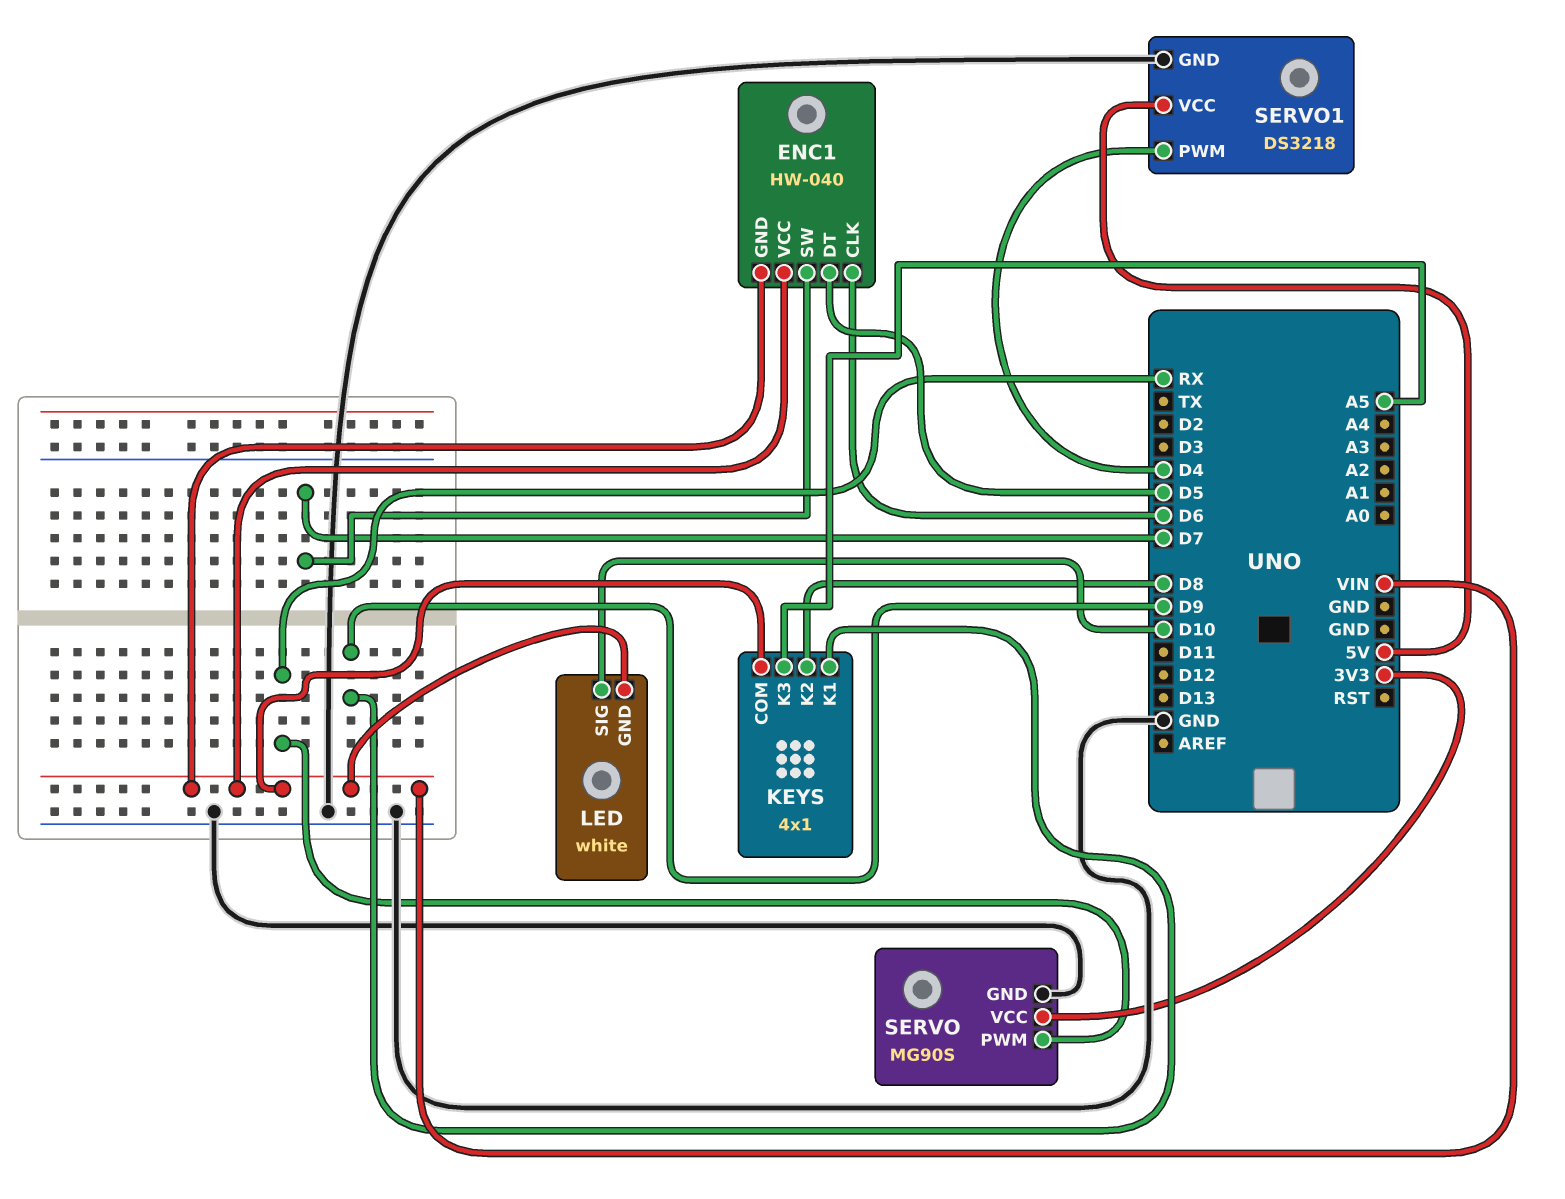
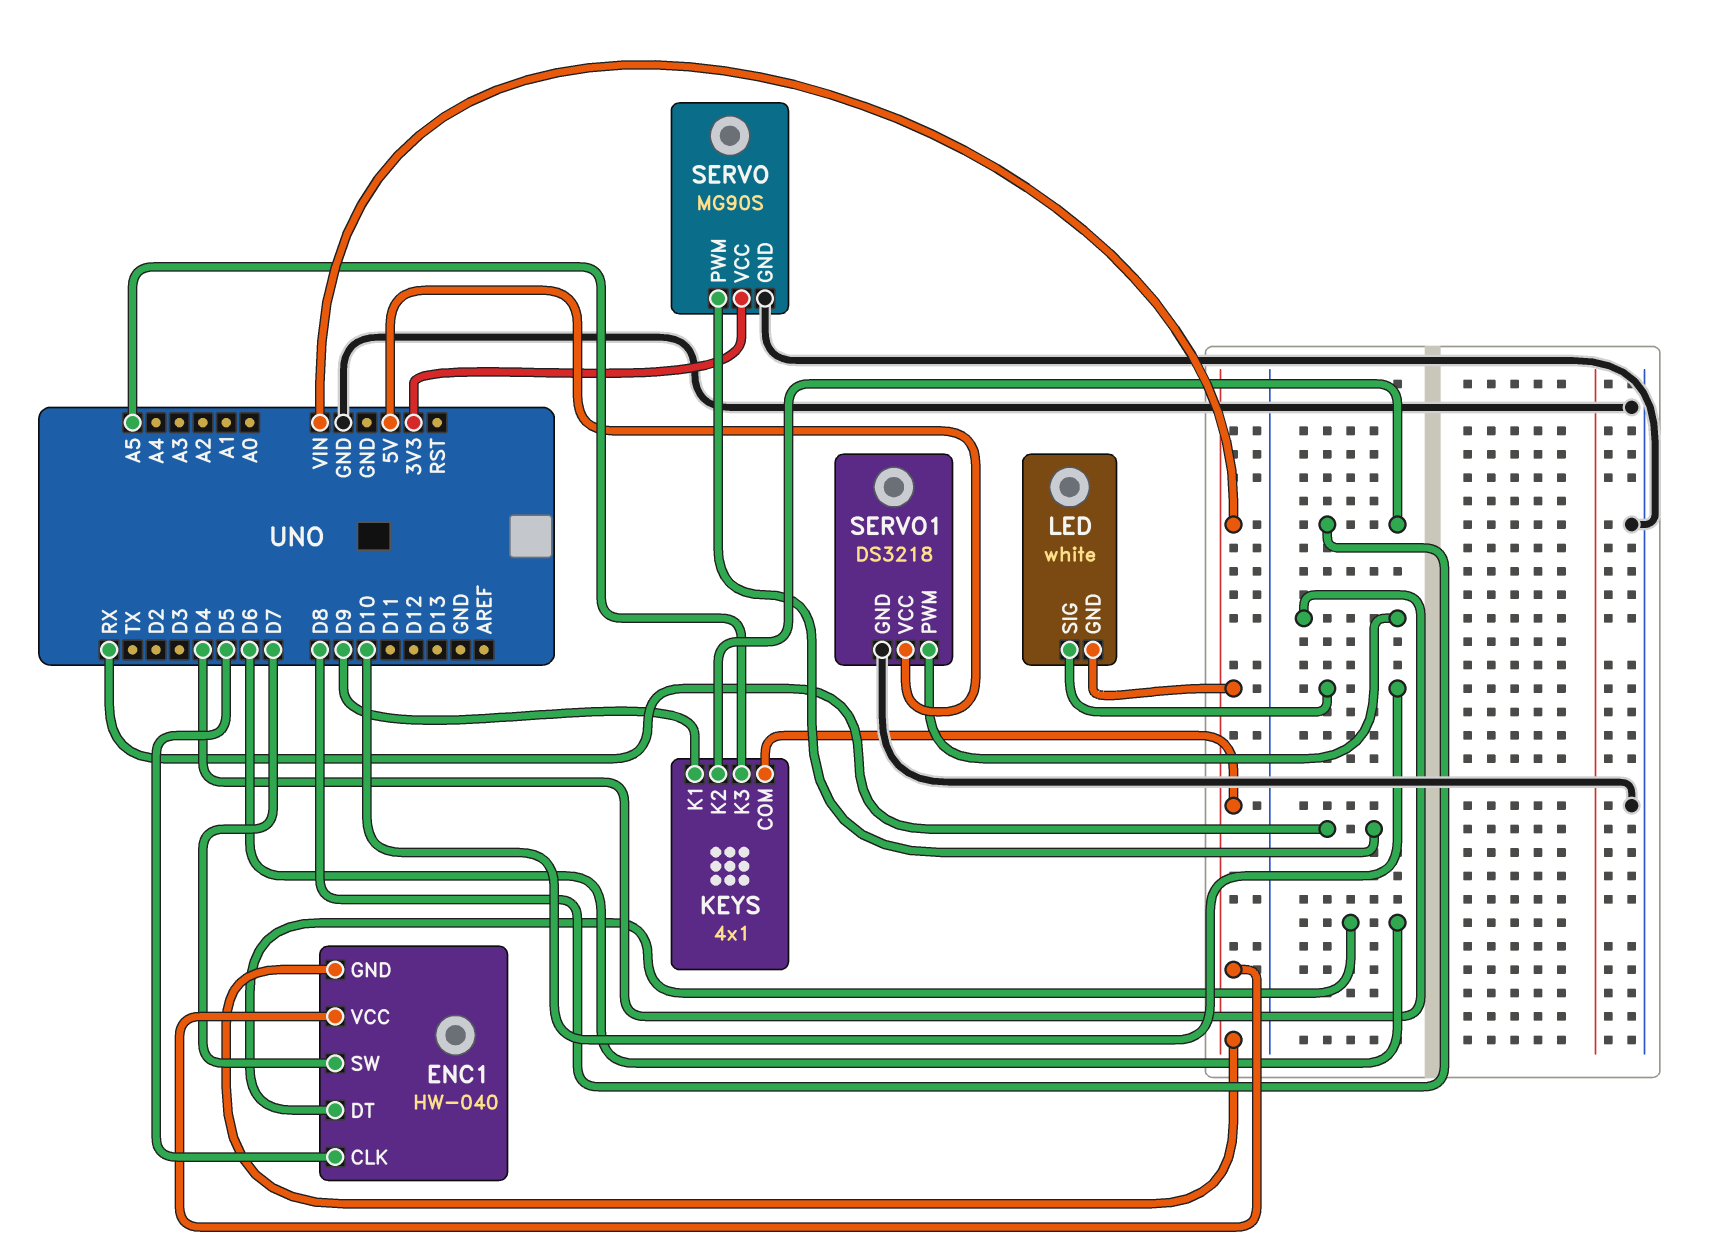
ENC1 pin CLK: D6 -> D5
ENC1 pin DT: D5 -> D6

